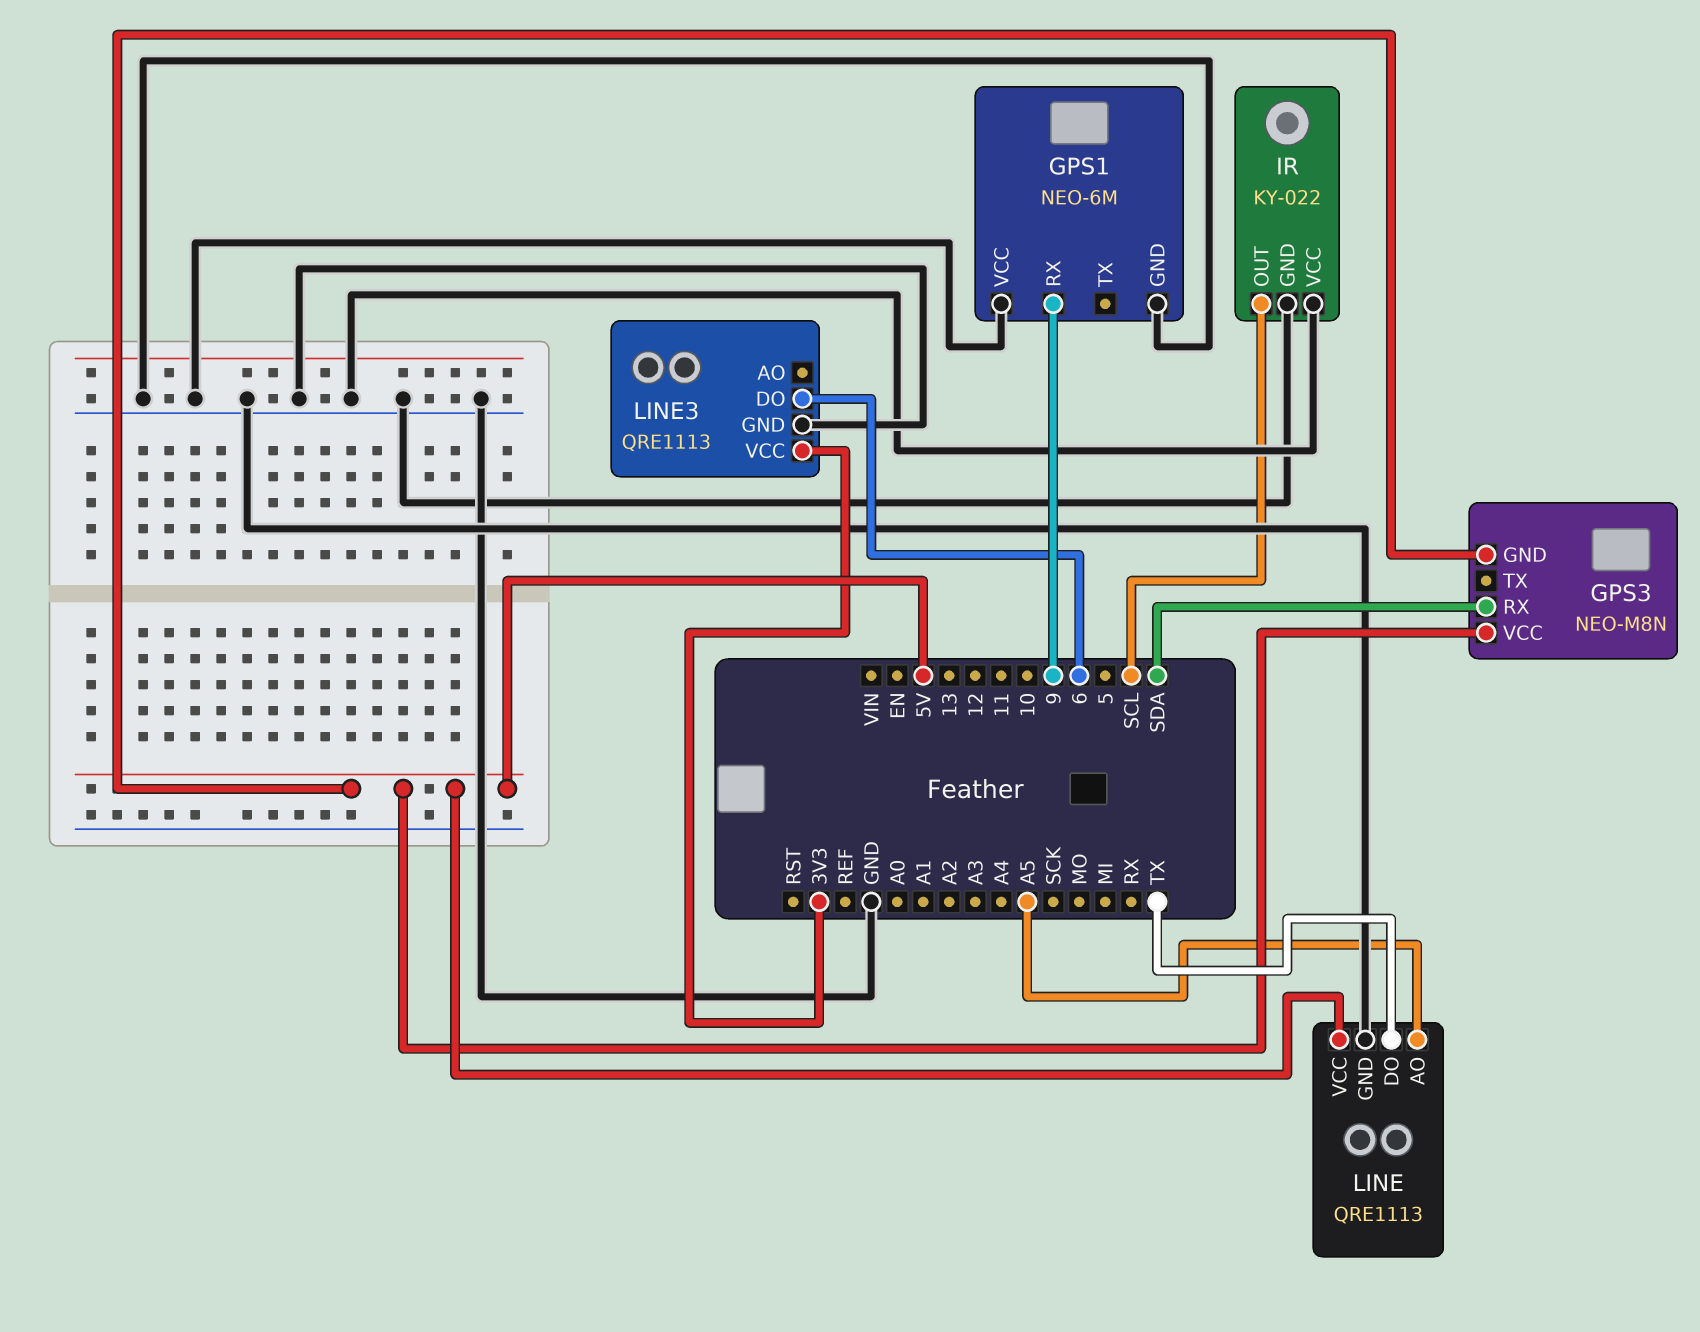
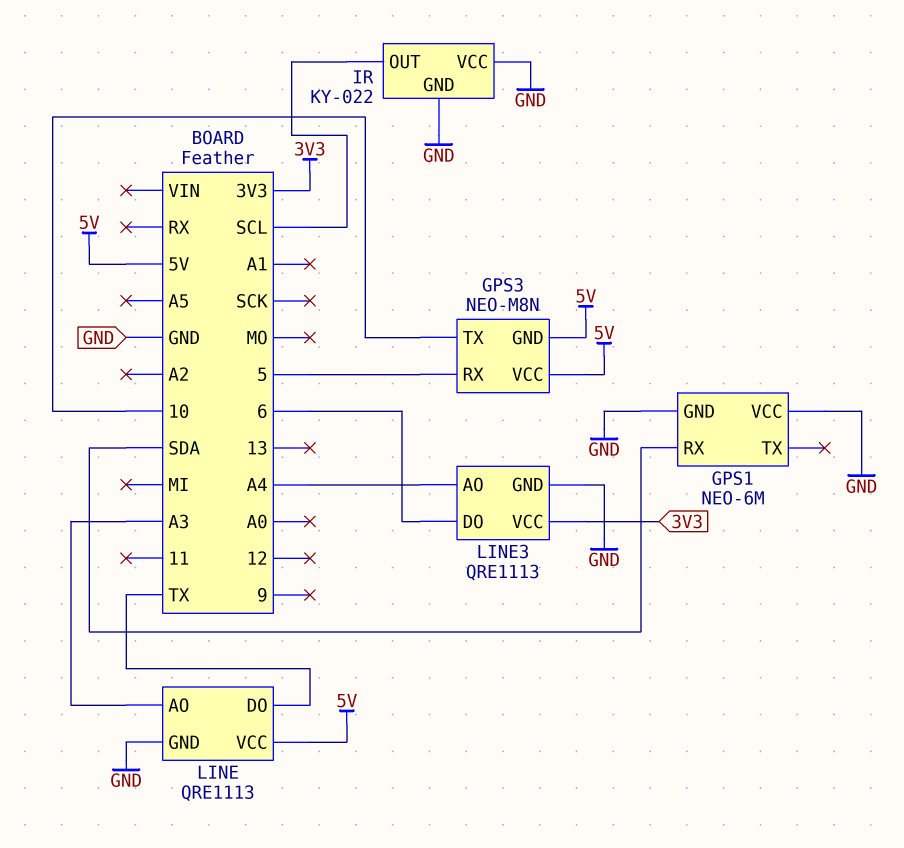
GPS1 pin RX: 9 -> SDA
GPS3 pin RX: SDA -> 5
GPS3 pin TX: none -> 10
LINE pin AO: A5 -> A3
LINE3 pin AO: none -> A4

